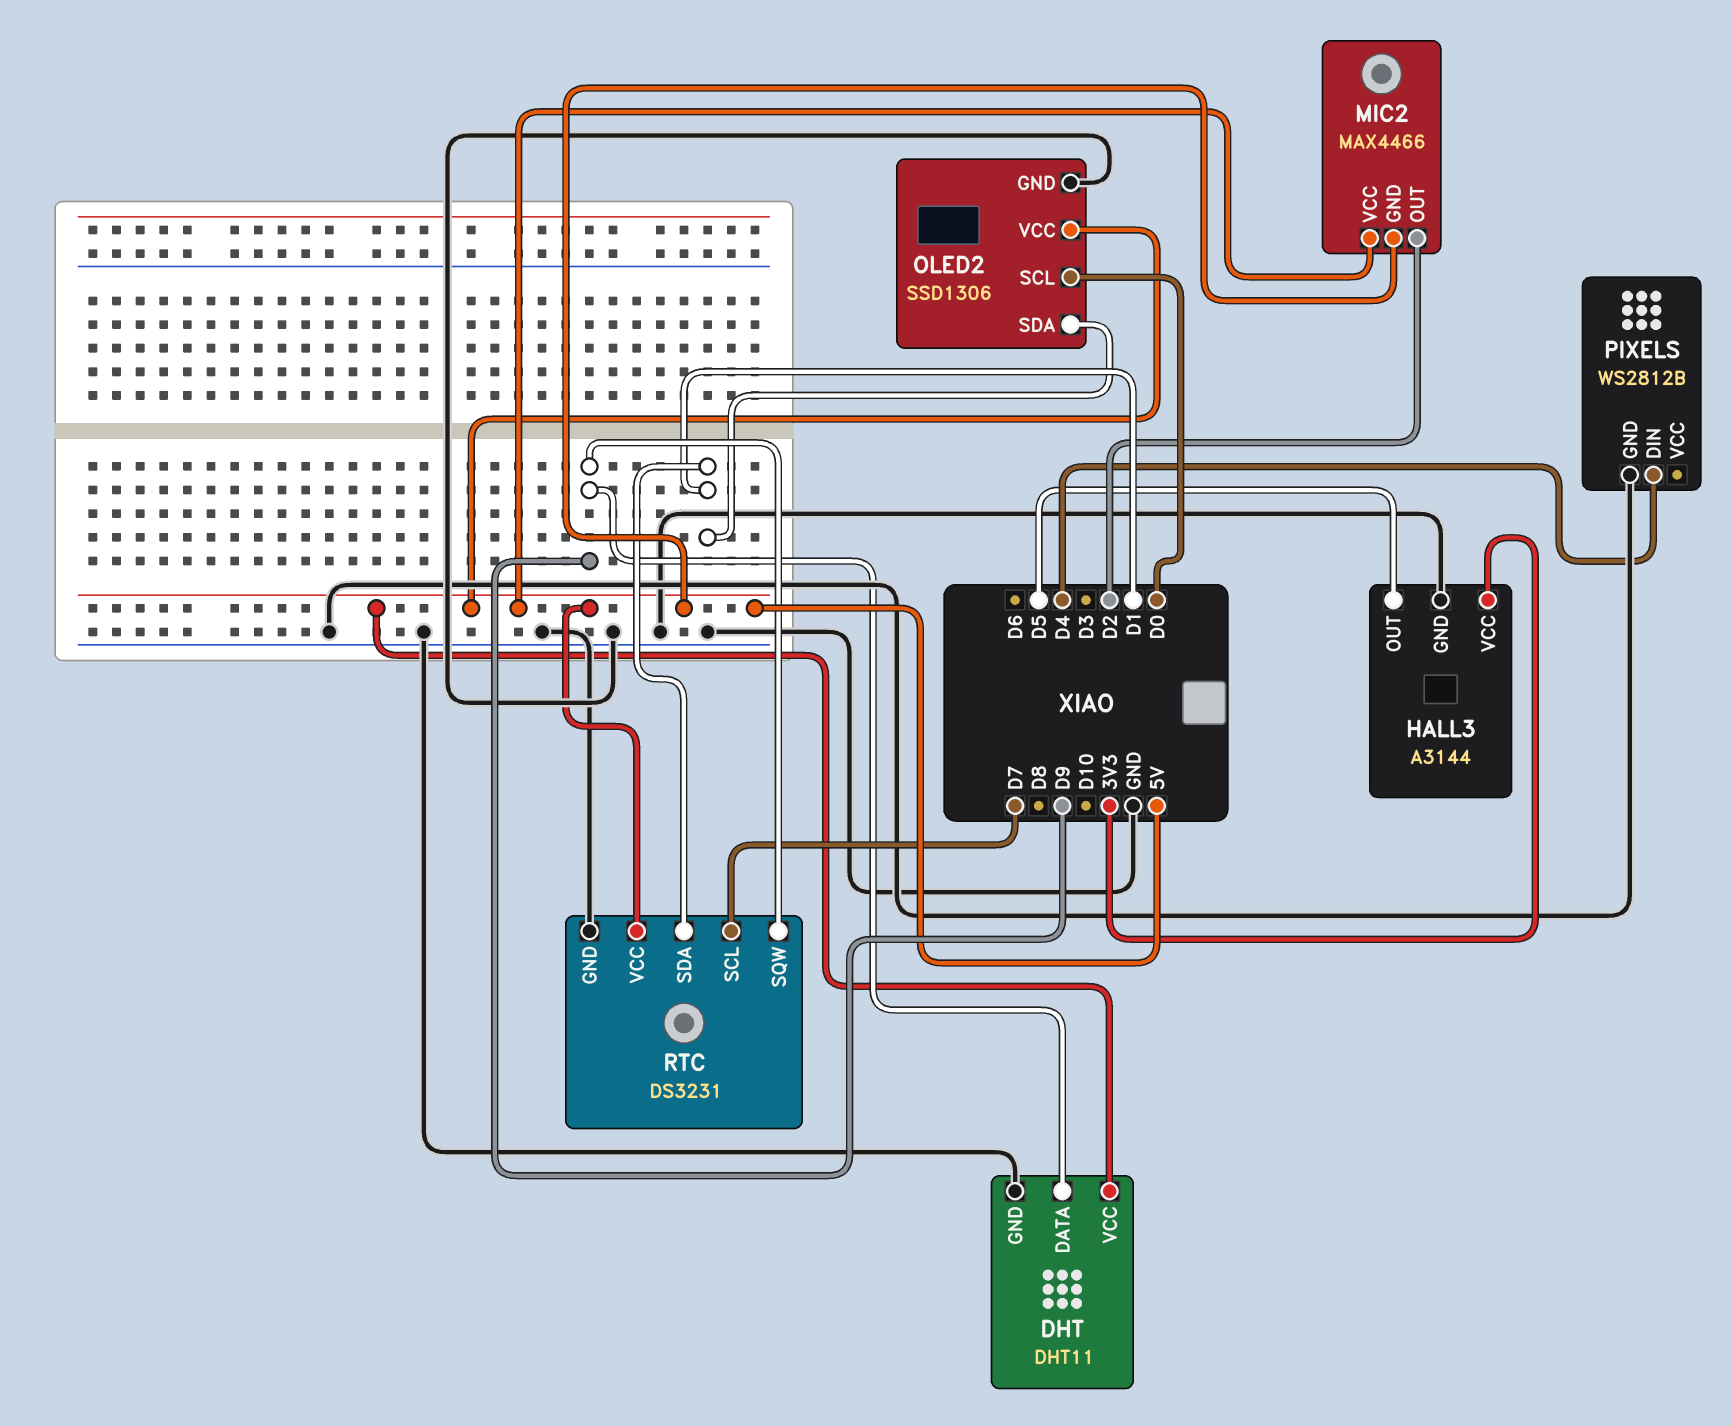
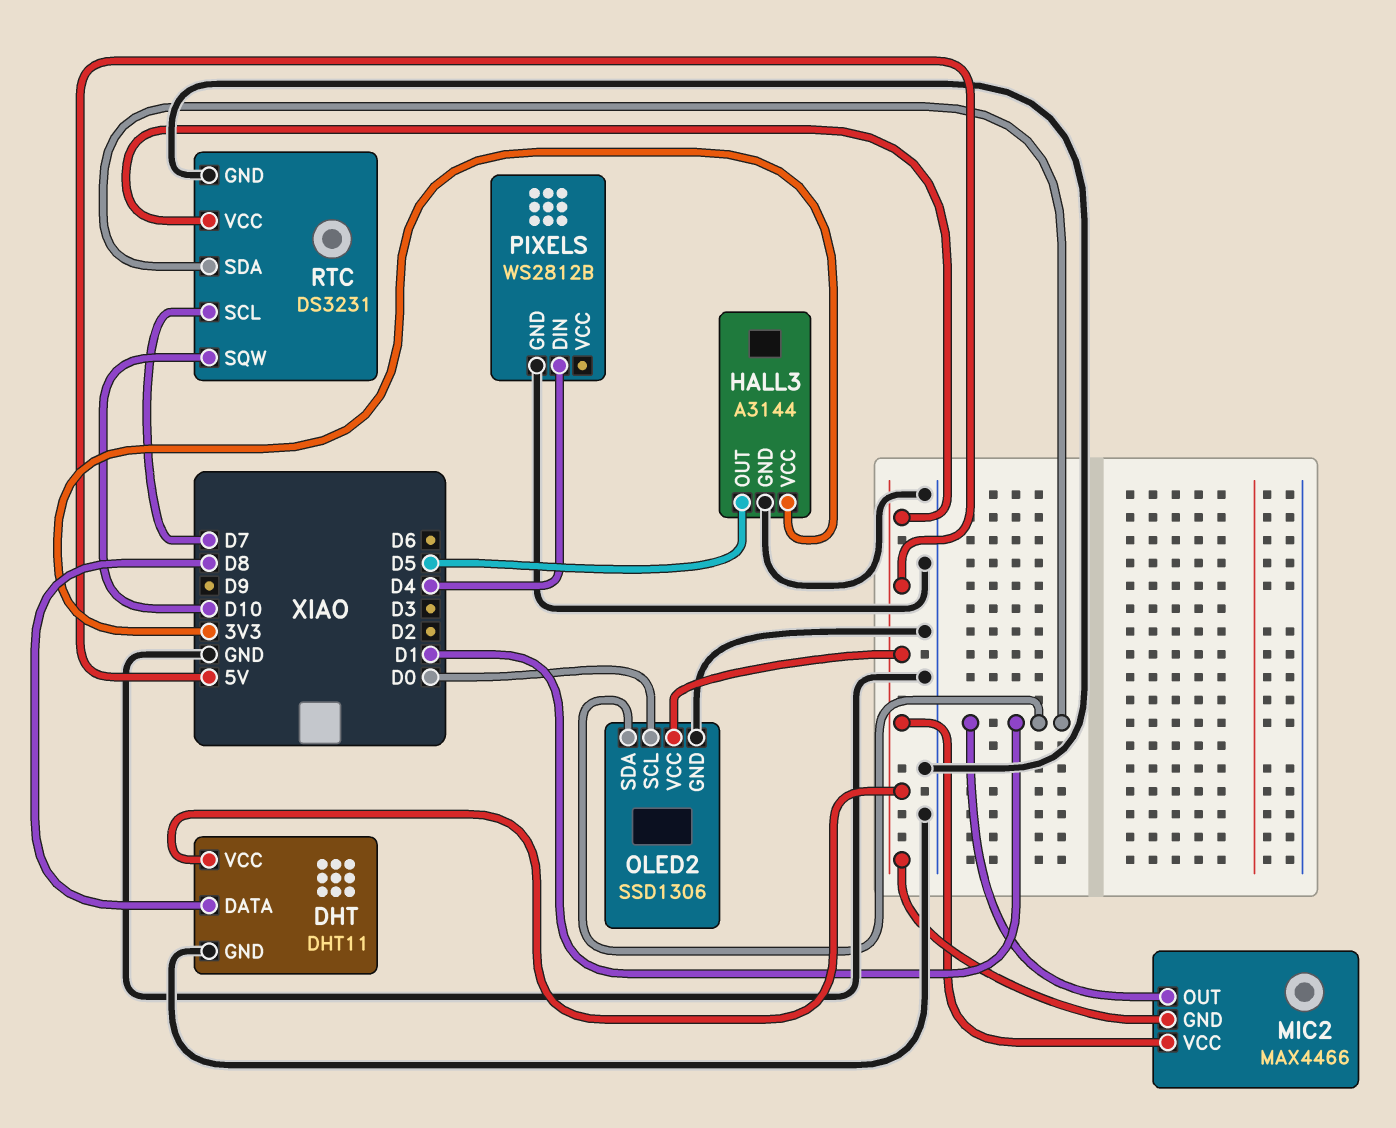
DHT pin DATA: D9 -> D8
MIC2 pin OUT: D2 -> D1
RTC pin SQW: D9 -> D10

